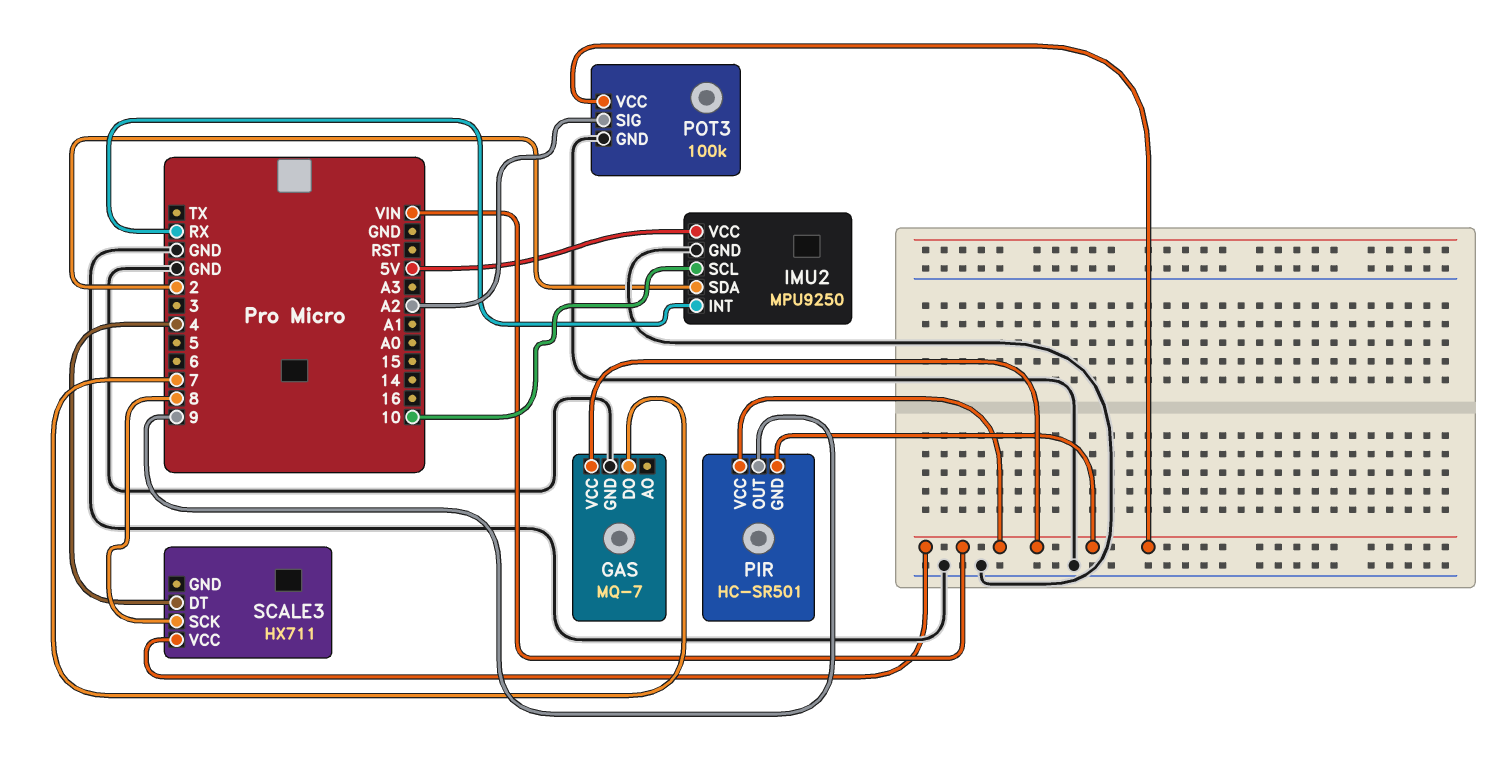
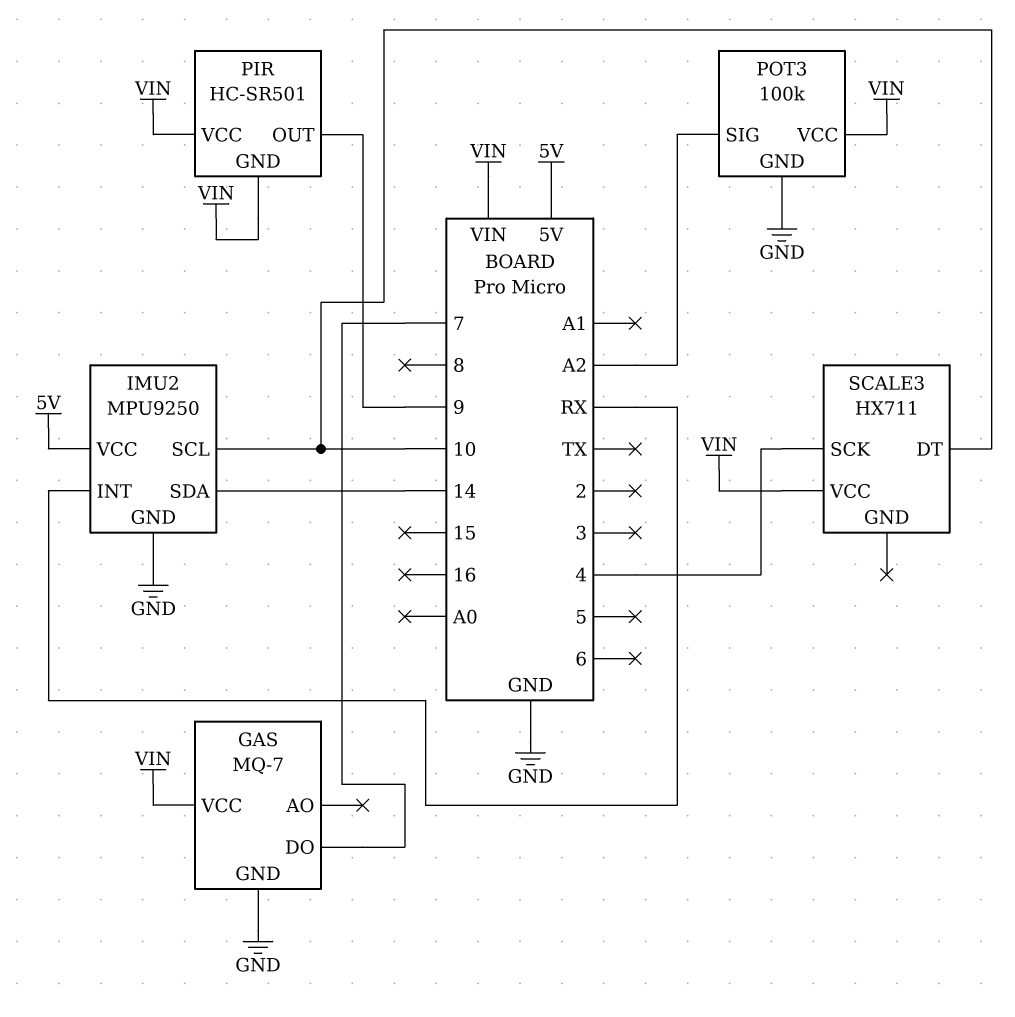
IMU2 pin SDA: 2 -> 14
SCALE3 pin DT: 4 -> 10
SCALE3 pin SCK: 8 -> 4

